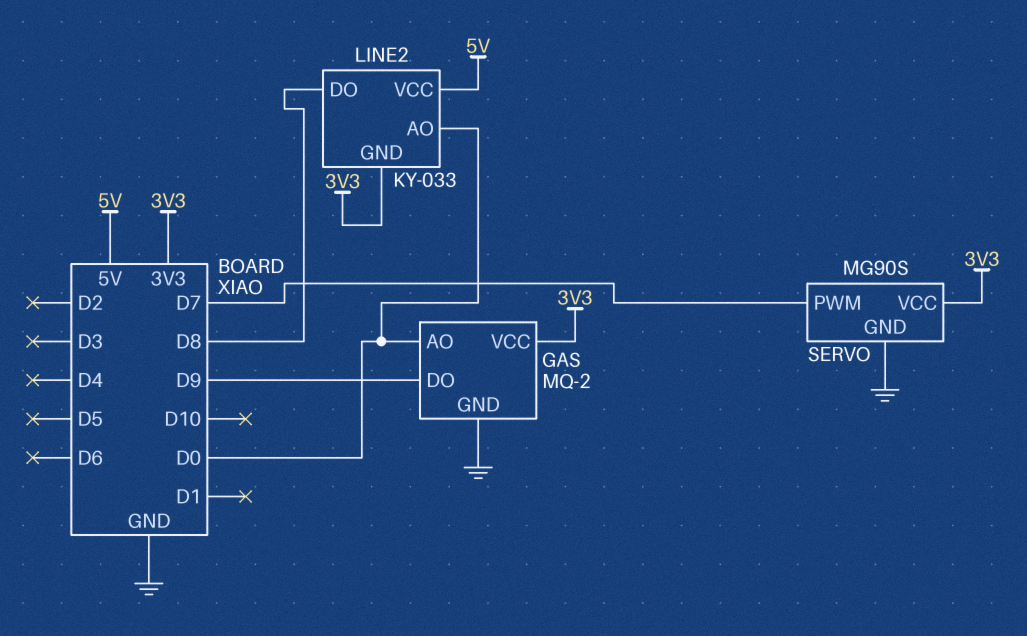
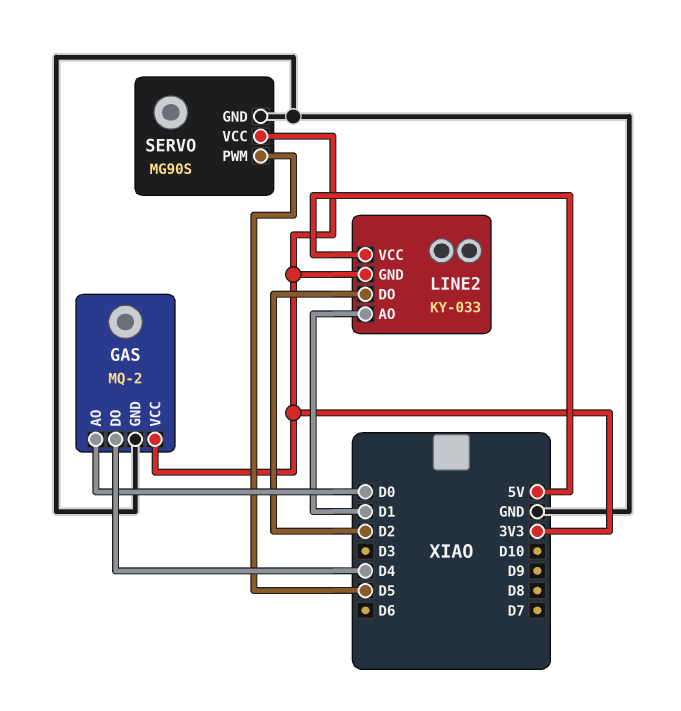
GAS pin DO: D9 -> D4
LINE2 pin AO: D0 -> D1
LINE2 pin DO: D8 -> D2
SERVO pin PWM: D7 -> D5

